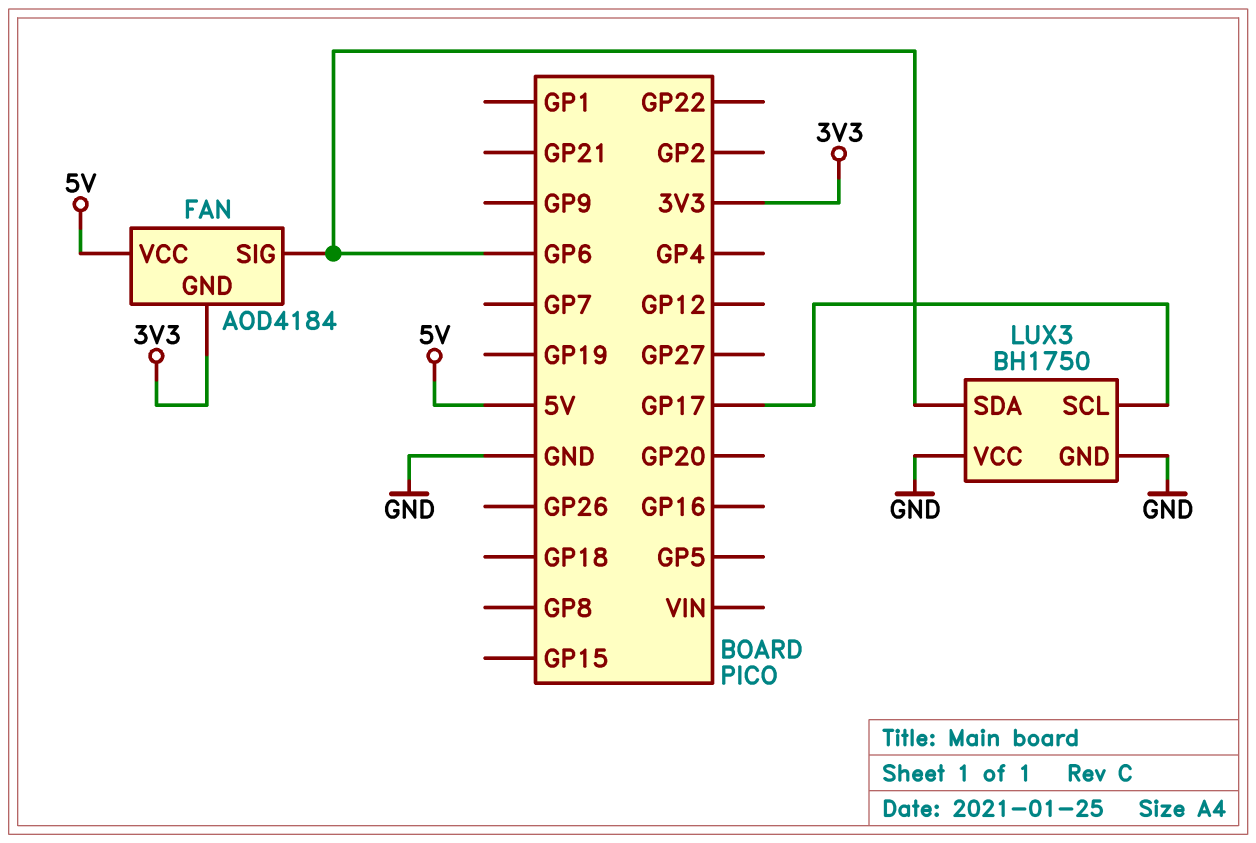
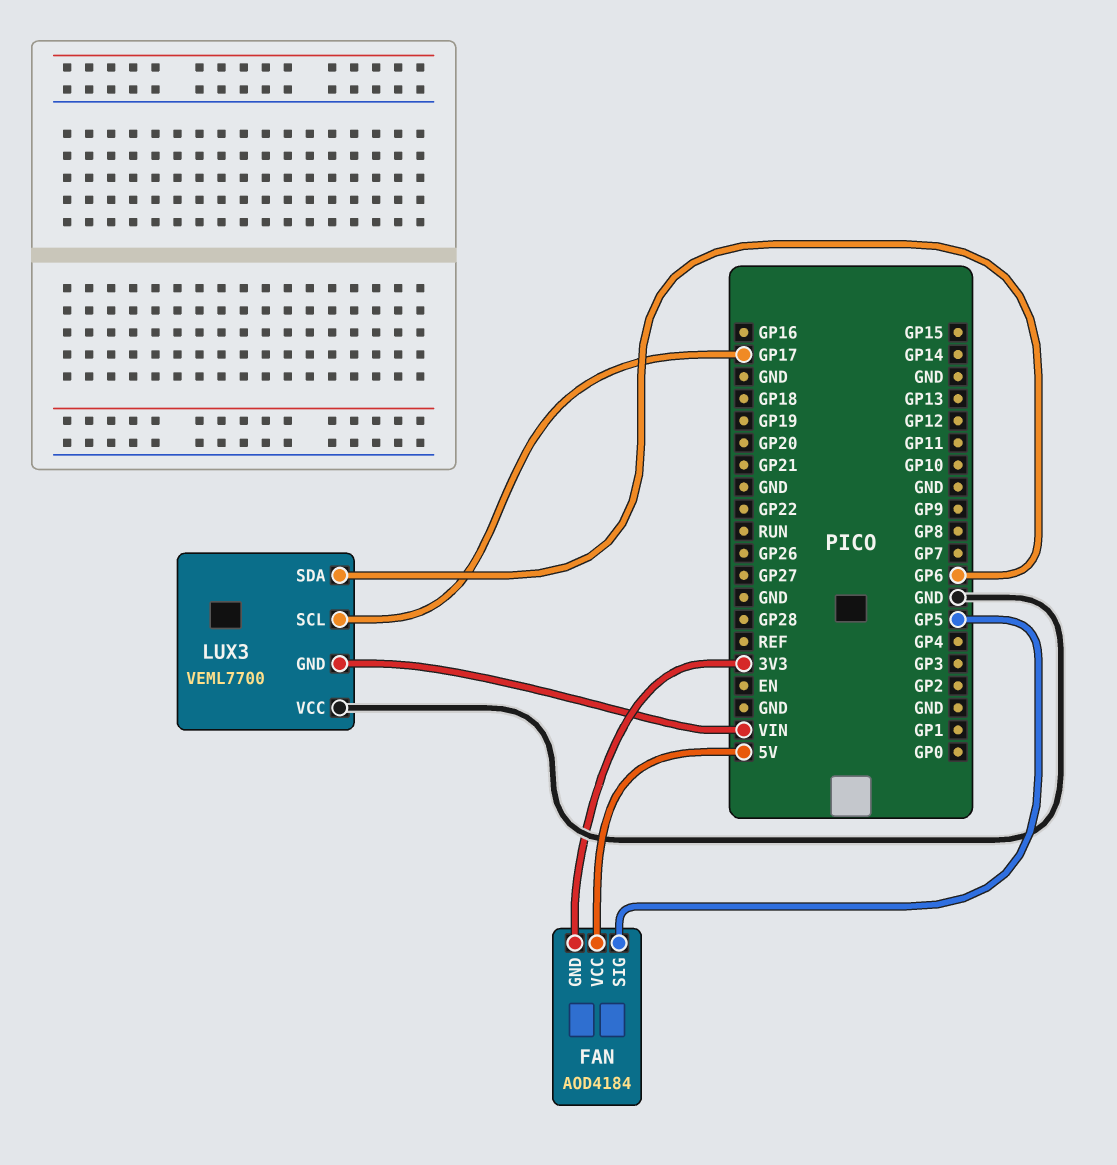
FAN pin SIG: GP6 -> GP5
LUX3: BH1750 -> VEML7700
LUX3 pin GND: GND -> VIN

